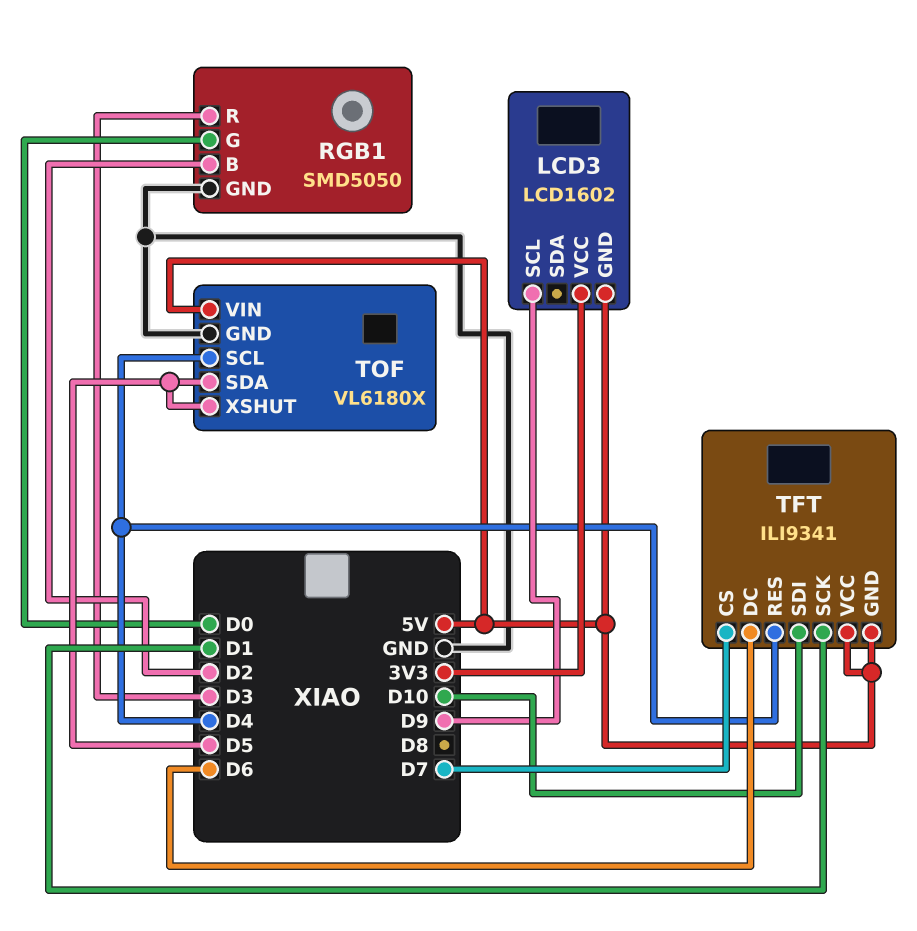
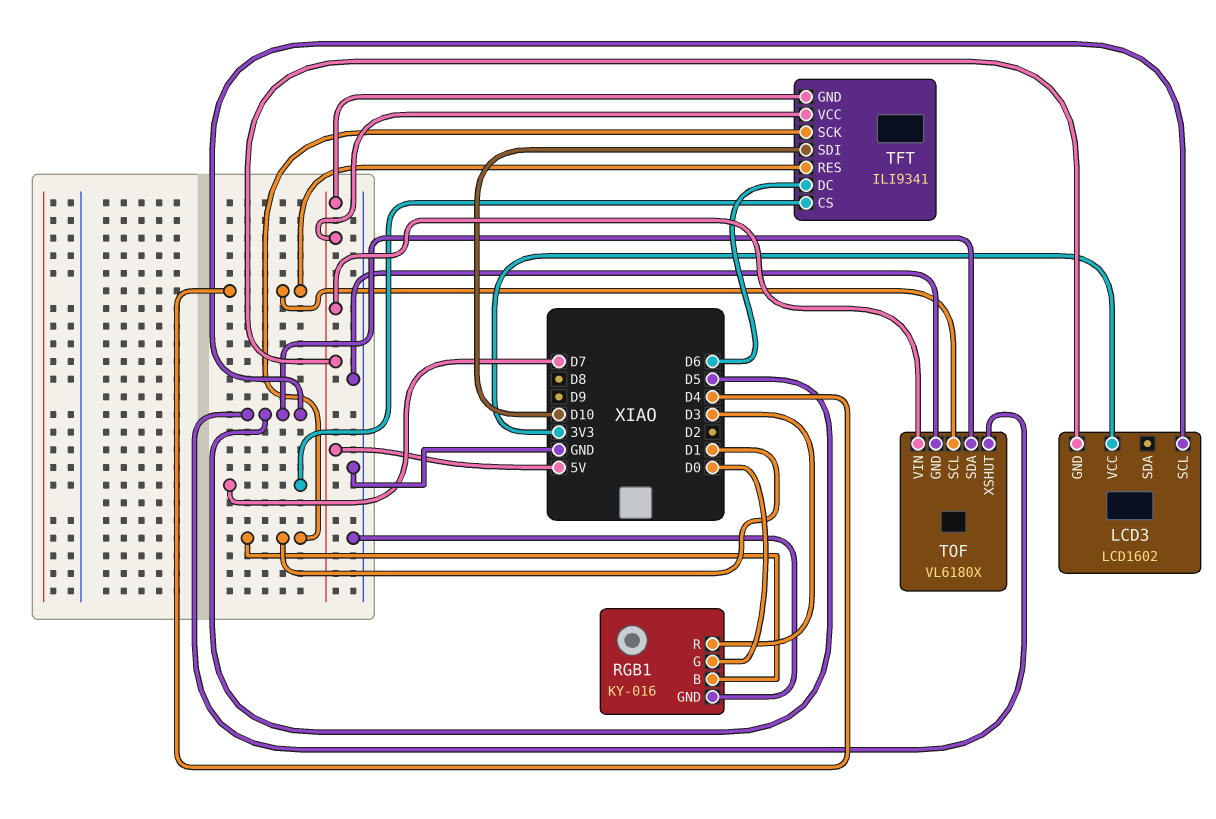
LCD3 pin SCL: D9 -> D5
RGB1: SMD5050 -> KY-016
RGB1 pin B: D2 -> D1

